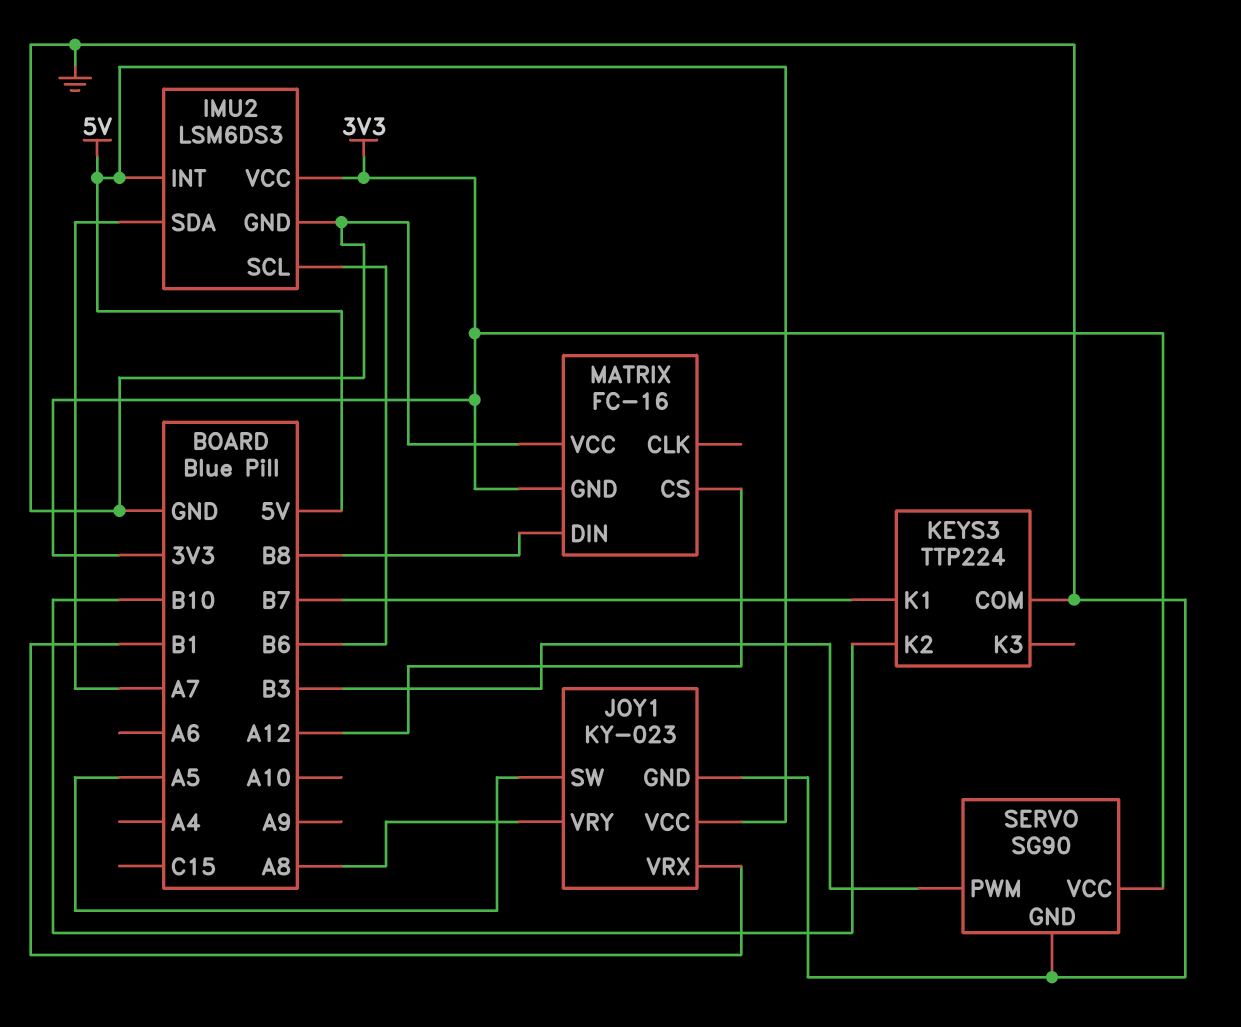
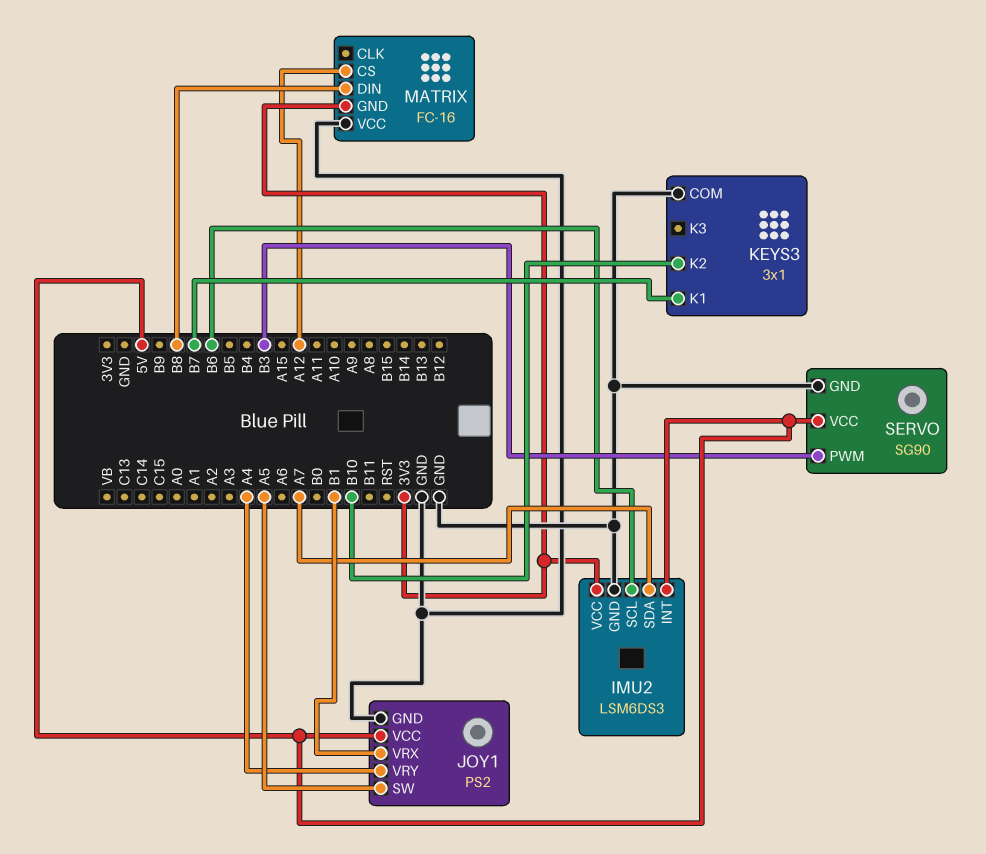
JOY1: KY-023 -> PS2
JOY1 pin VRY: A8 -> A4
KEYS3: TTP224 -> 3x1
SERVO pin VCC: 3V3 -> 5V

